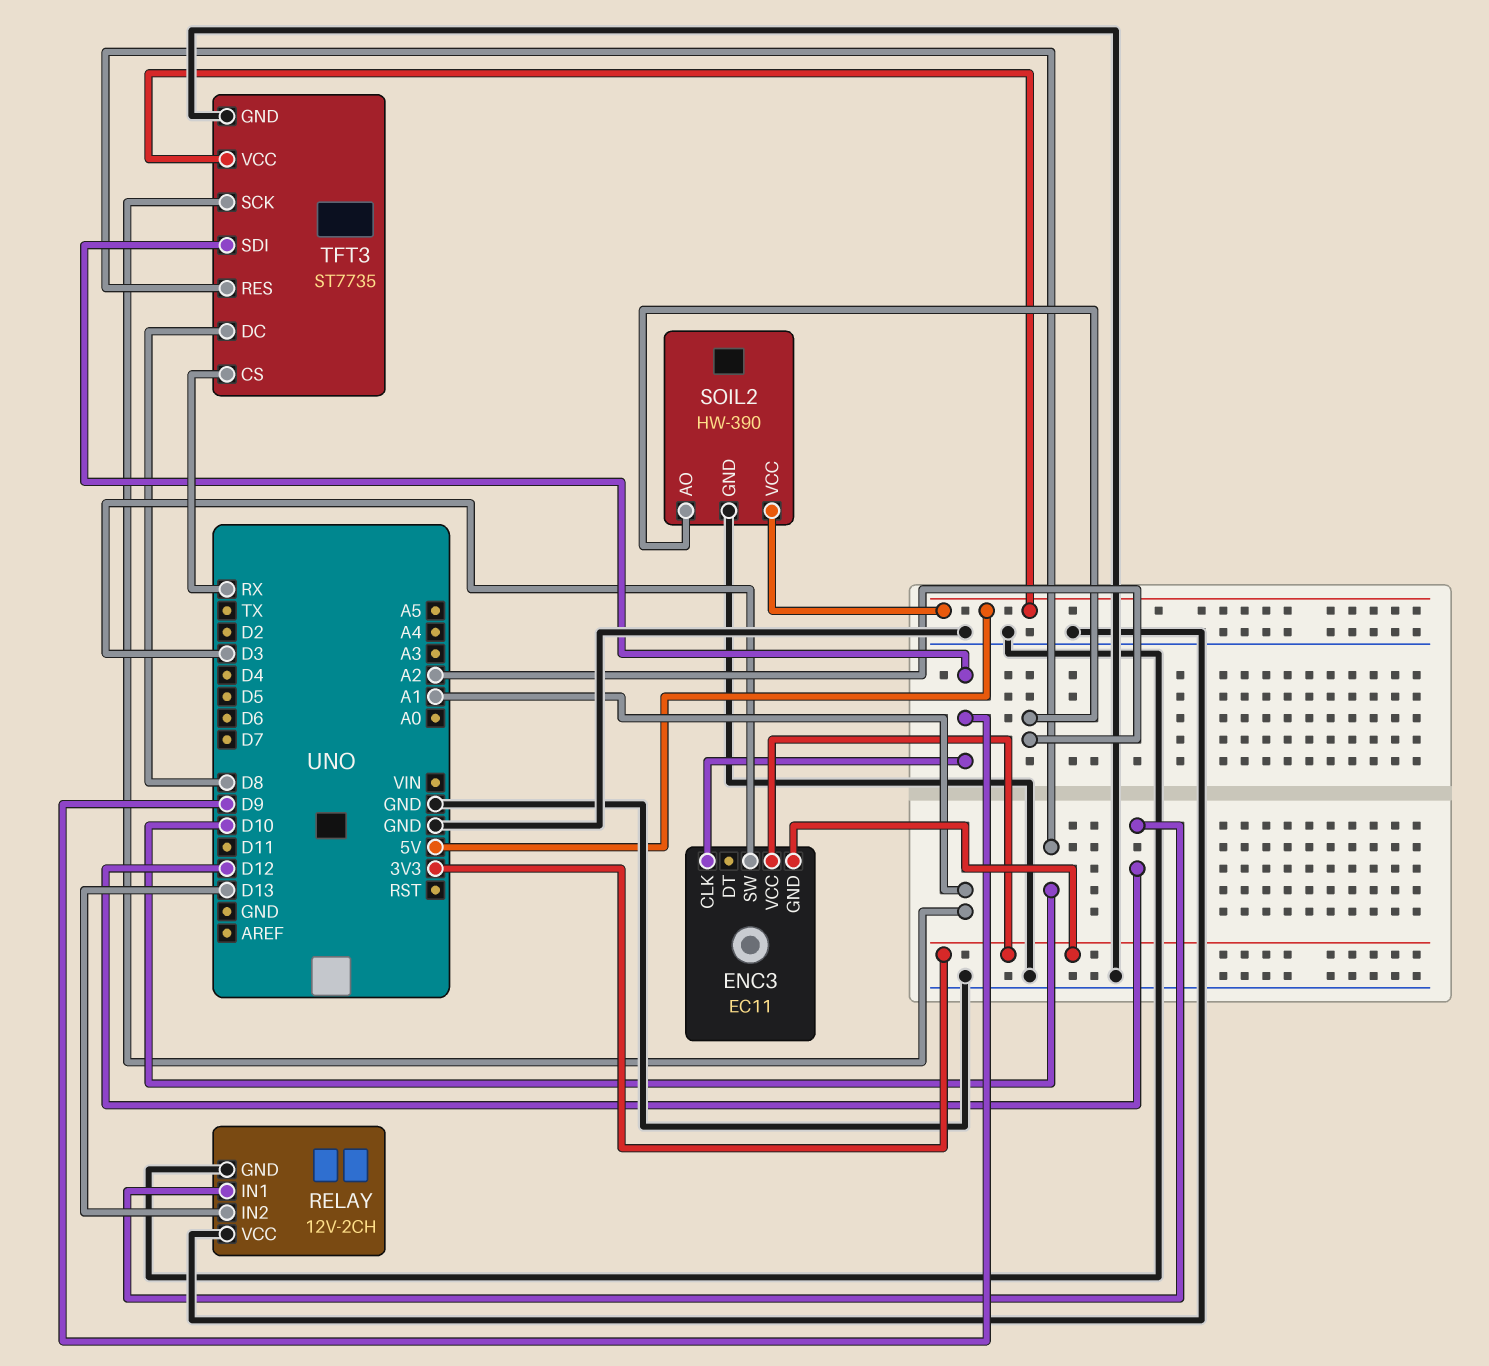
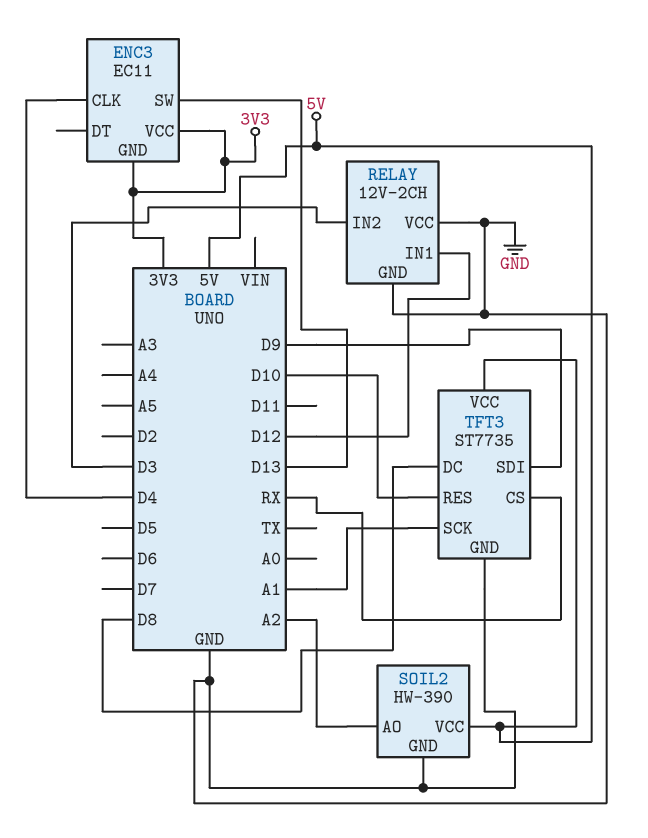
ENC3 pin CLK: D9 -> D4
ENC3 pin SW: D3 -> D13
RELAY pin IN2: D13 -> D3

